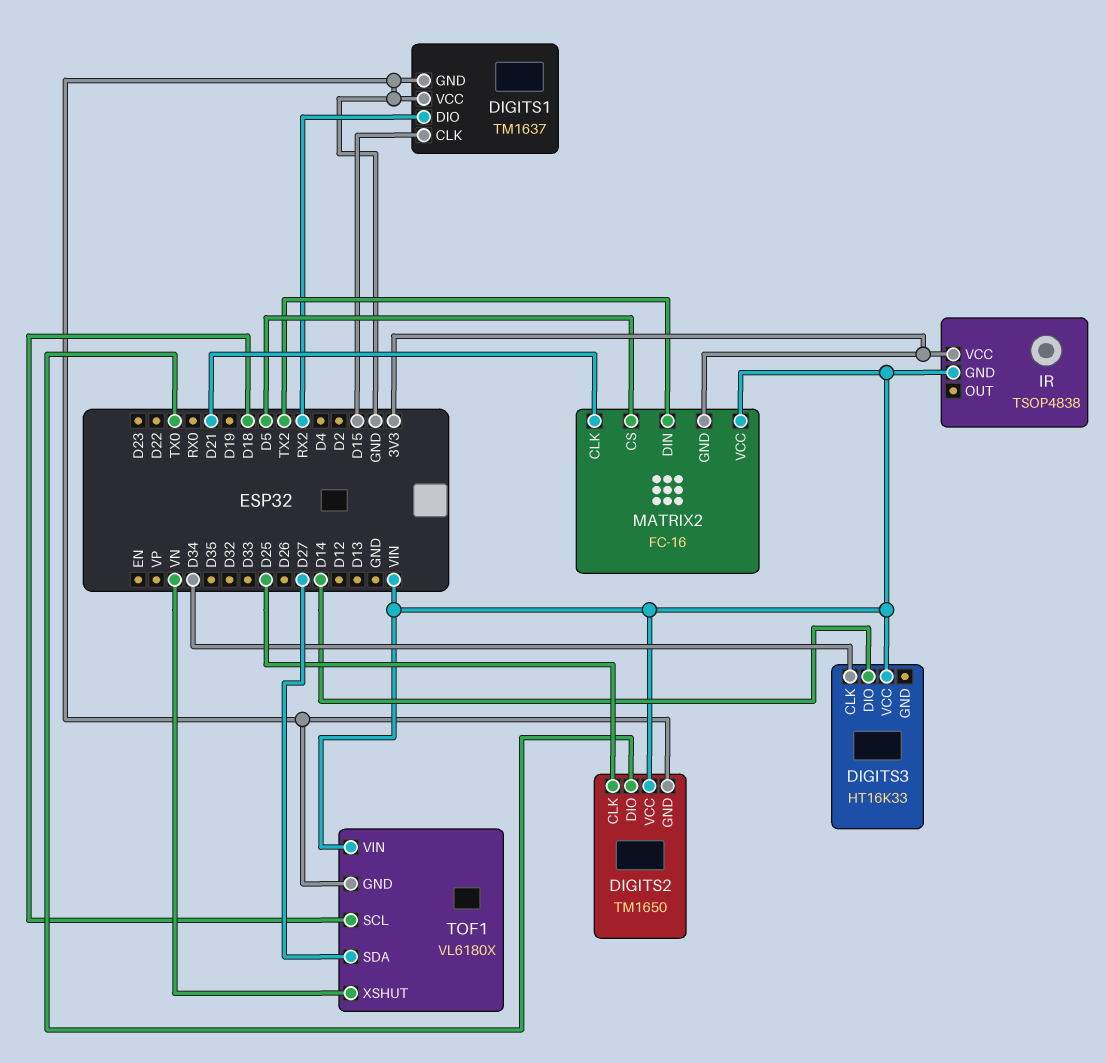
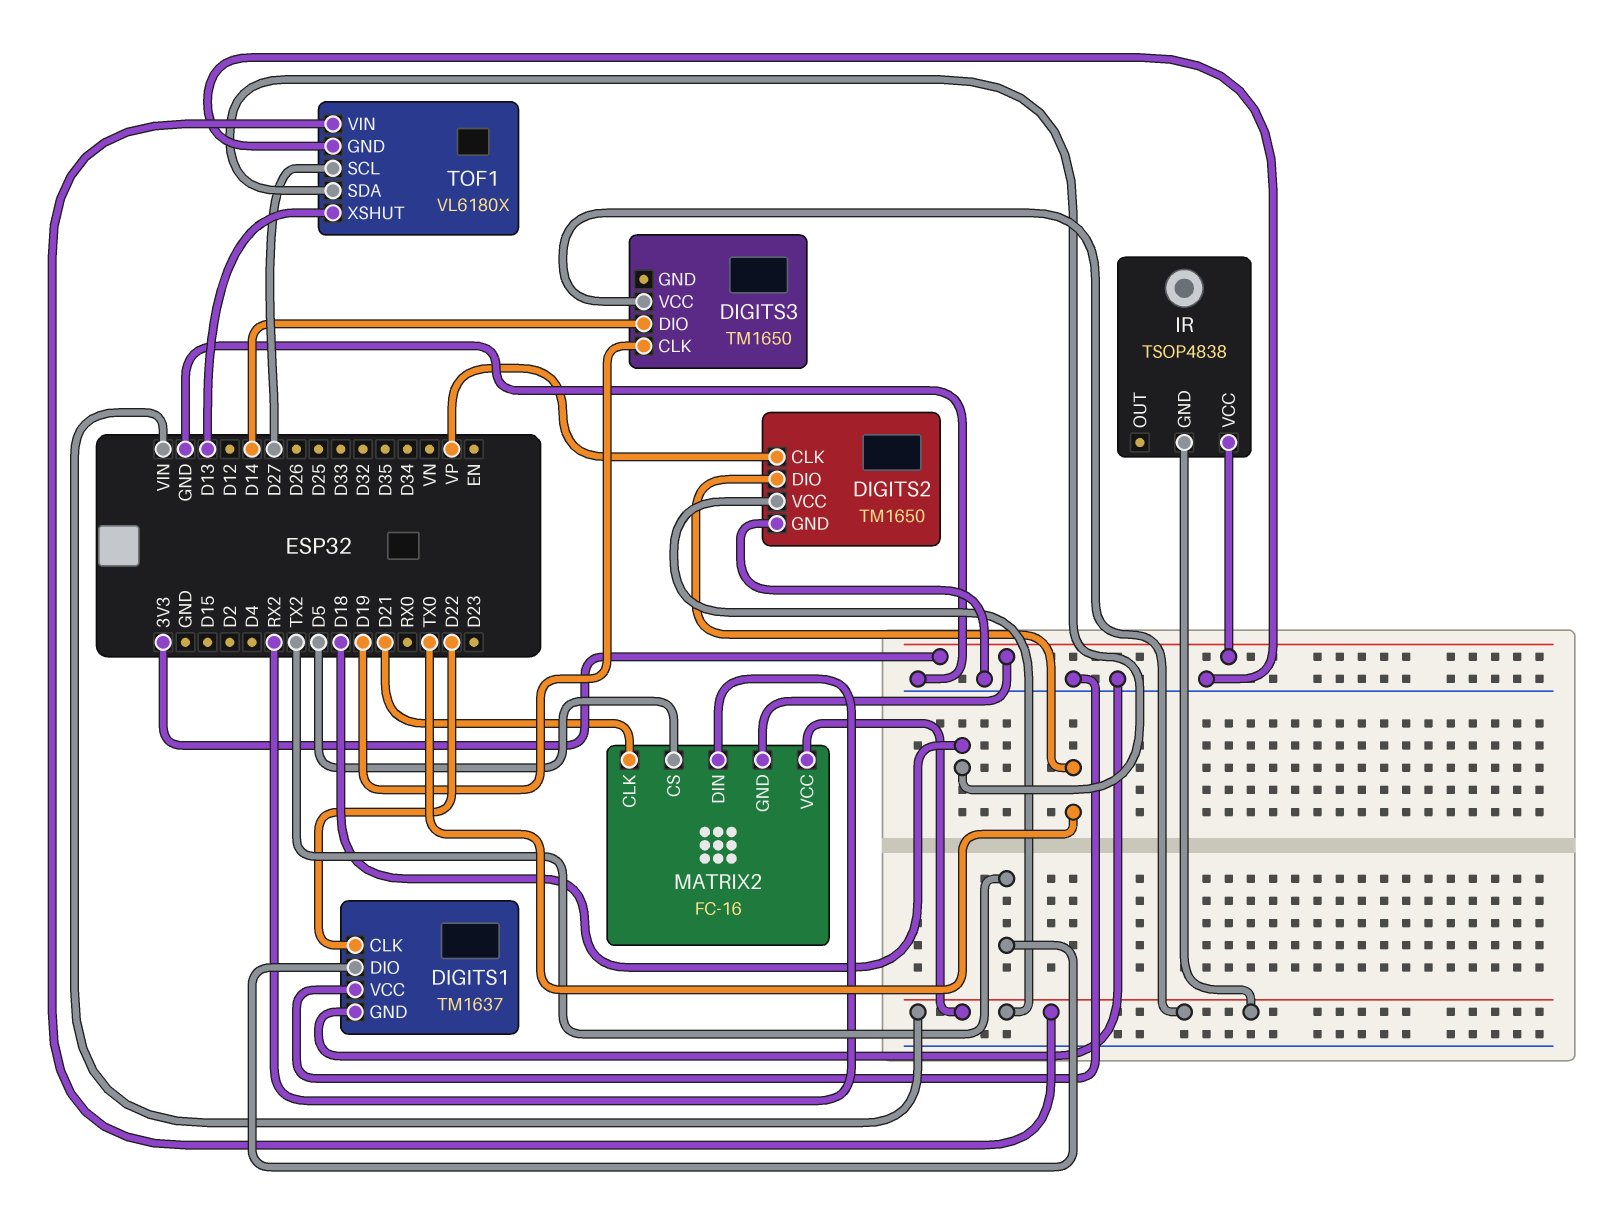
DIGITS1 pin CLK: D15 -> D22
DIGITS1 pin DIO: RX2 -> TX2
DIGITS2 pin CLK: D25 -> VP
DIGITS3: HT16K33 -> TM1650
DIGITS3 pin CLK: D34 -> D19
MATRIX2 pin DIN: TX2 -> RX2
TOF1 pin SCL: D18 -> D27
TOF1 pin SDA: D27 -> D18
TOF1 pin XSHUT: VN -> D13

